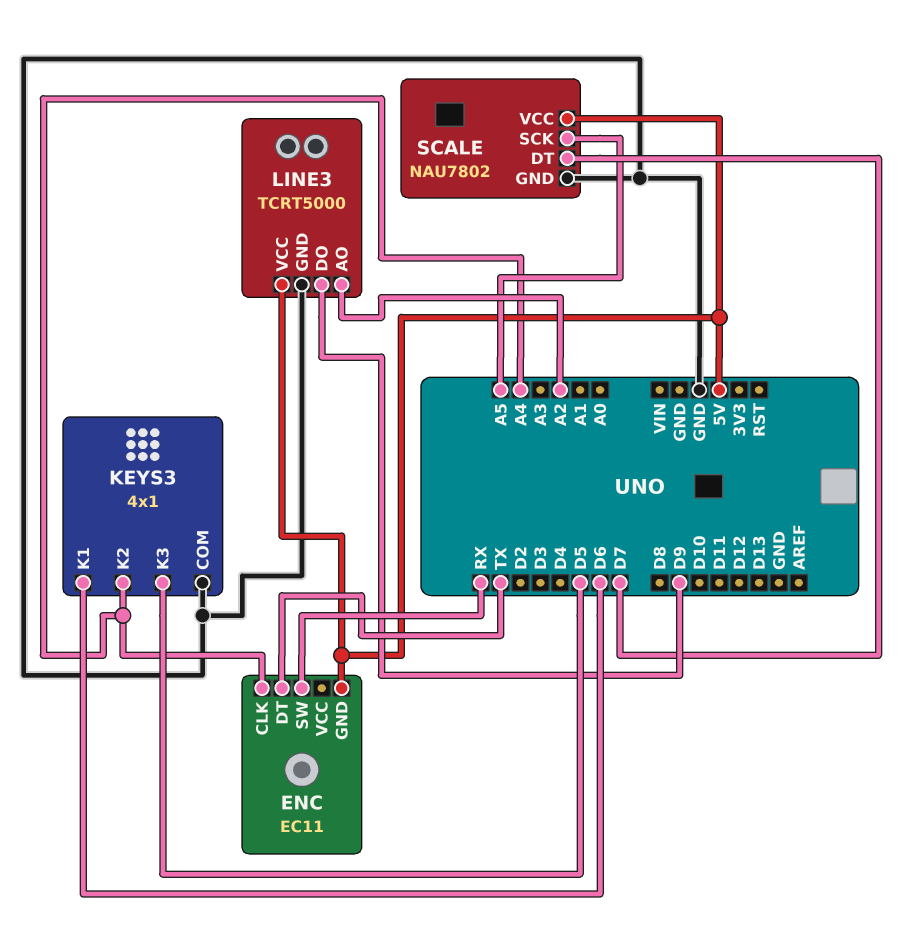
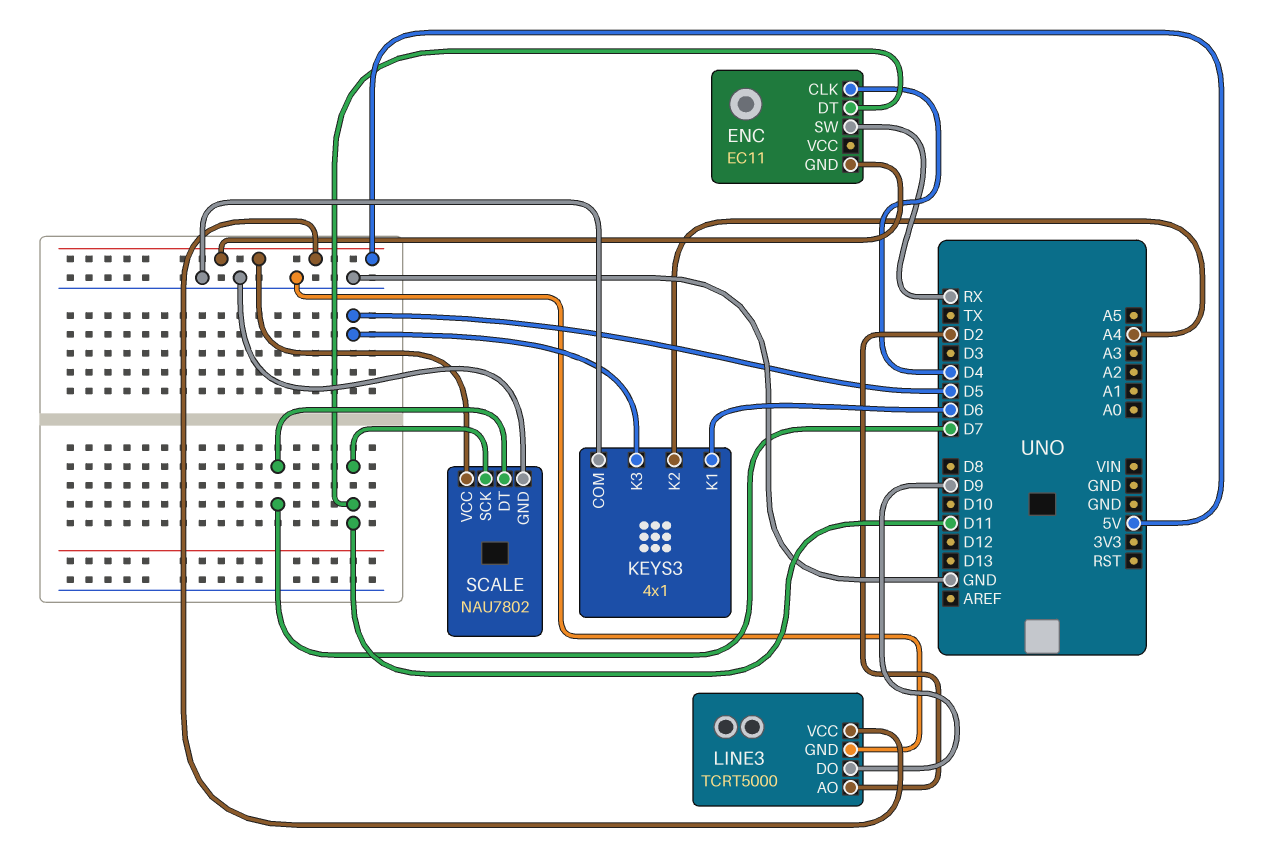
ENC pin CLK: A4 -> D4
ENC pin DT: TX -> D11
LINE3 pin AO: A2 -> D2
SCALE pin SCK: A5 -> D11

